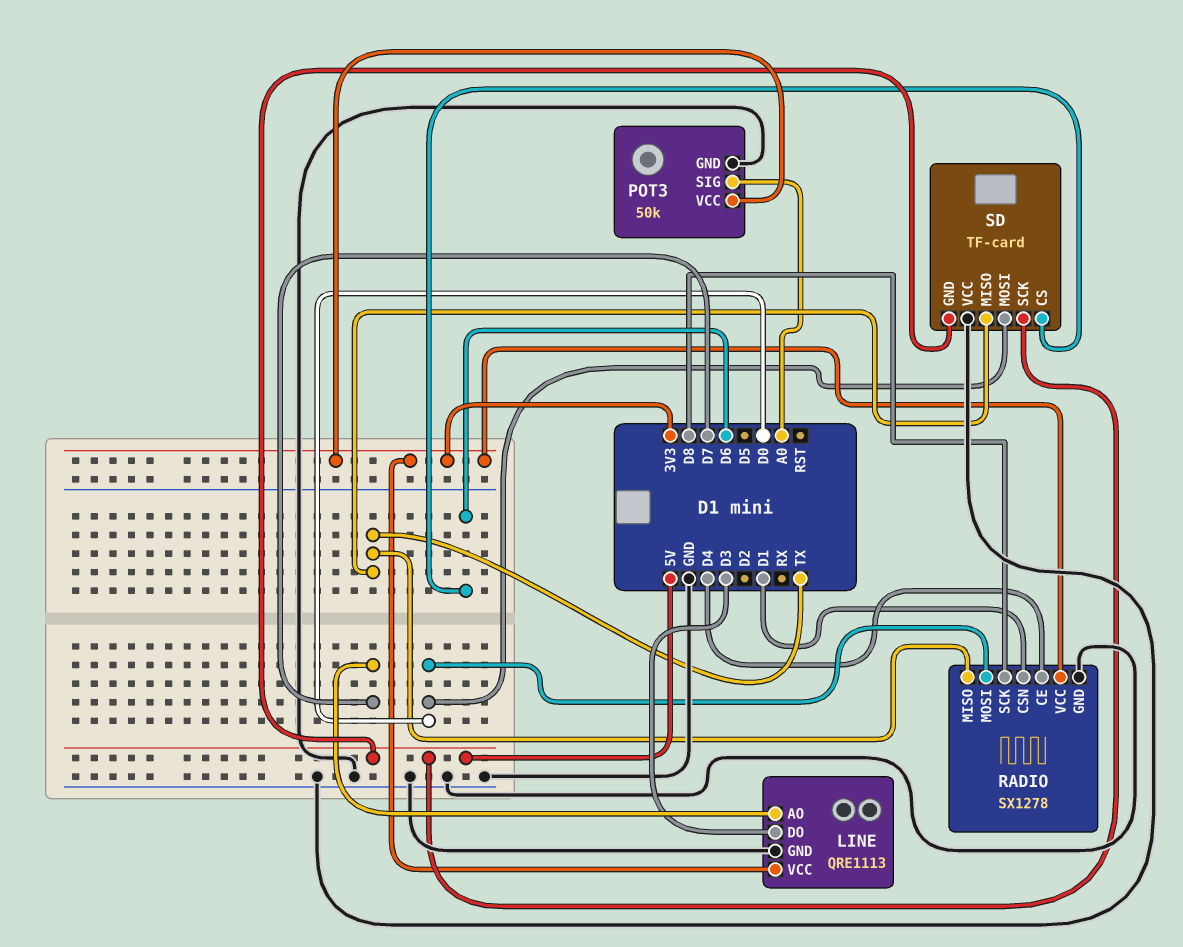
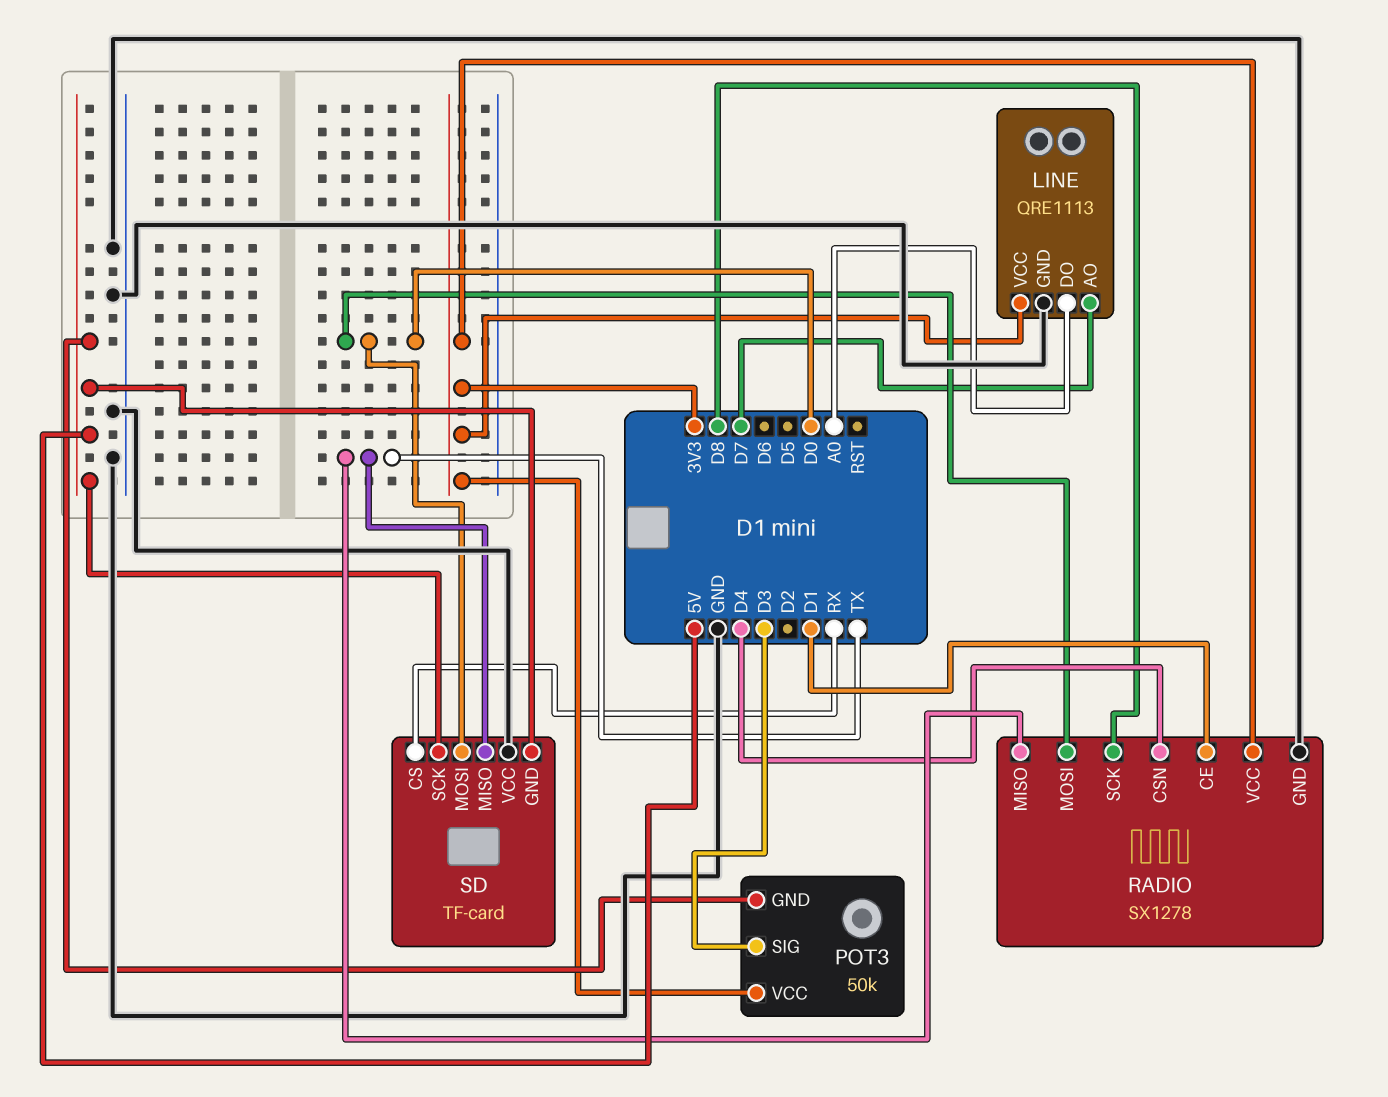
LINE pin DO: D3 -> A0
POT3 pin GND: GND -> 5V
POT3 pin SIG: A0 -> D3
RADIO pin CE: D4 -> D1
RADIO pin CSN: D1 -> D4
SD pin CS: D6 -> RX

